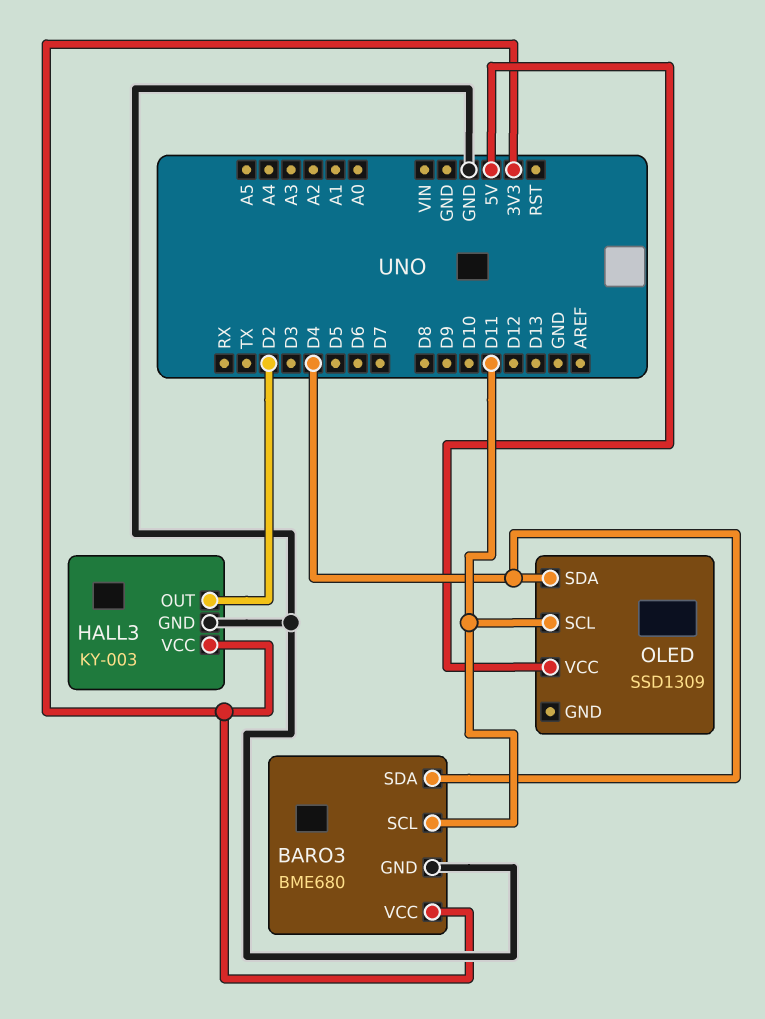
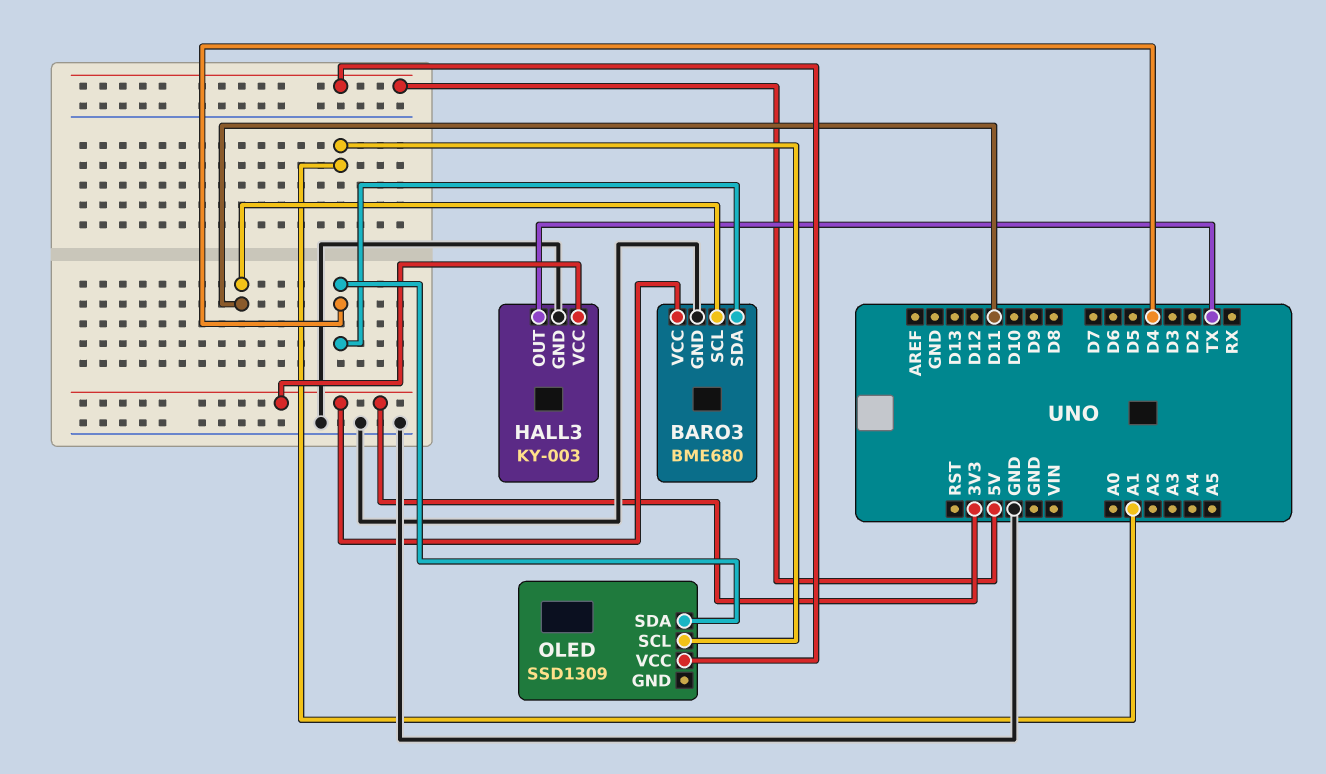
HALL3 pin OUT: D2 -> TX
OLED pin SCL: D11 -> A1

